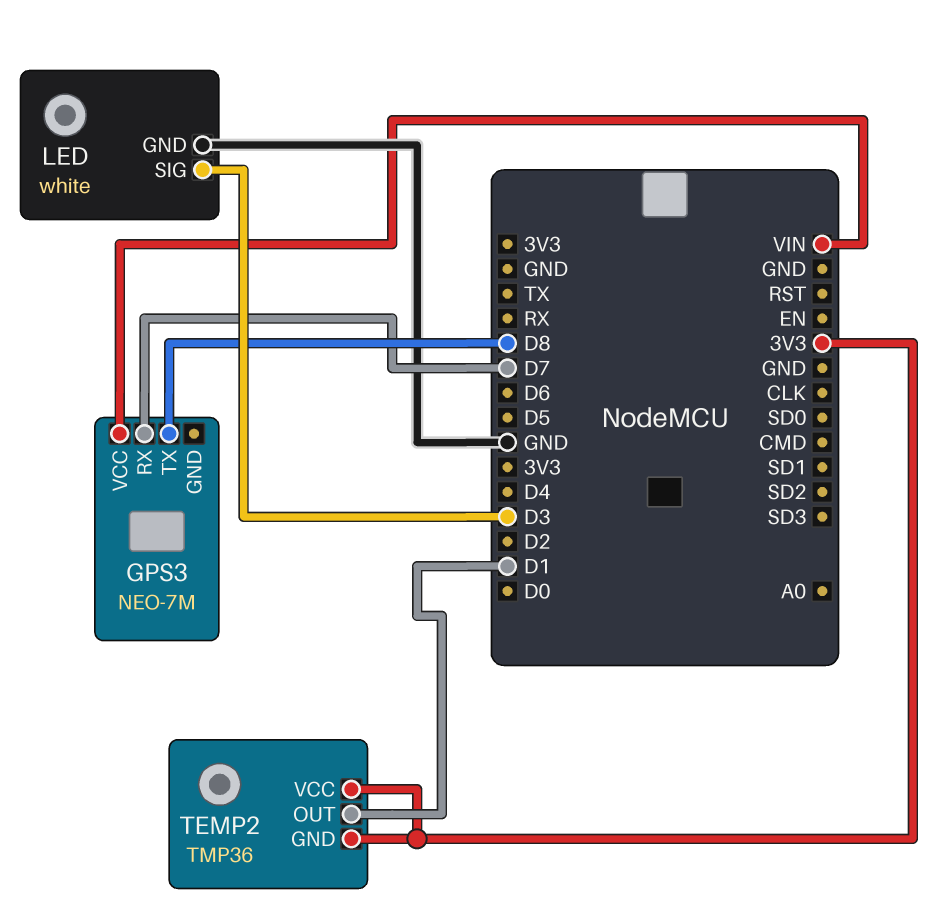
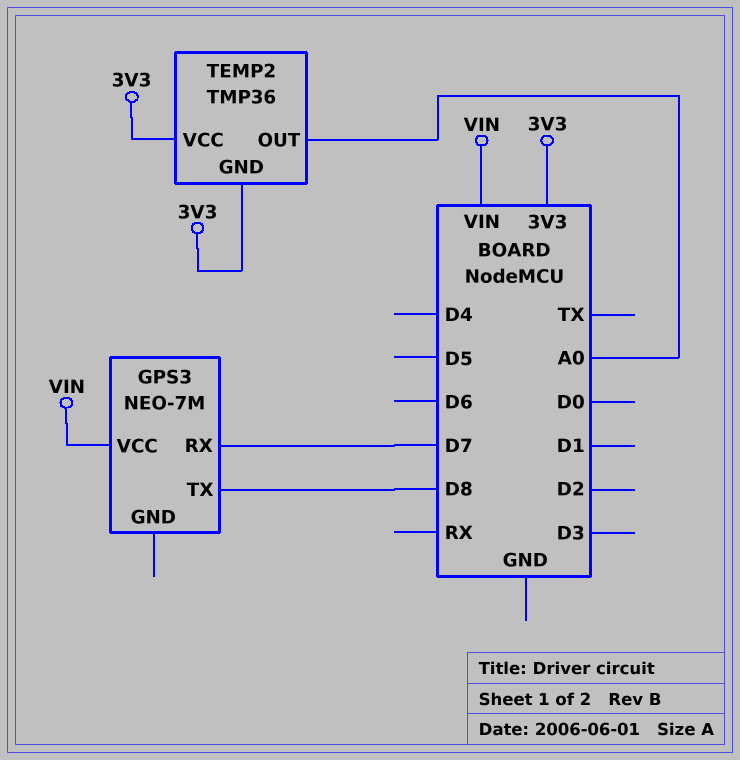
LED: white -> none
LED pin GND: GND -> none
LED pin SIG: D3 -> none
TEMP2 pin OUT: D1 -> A0

